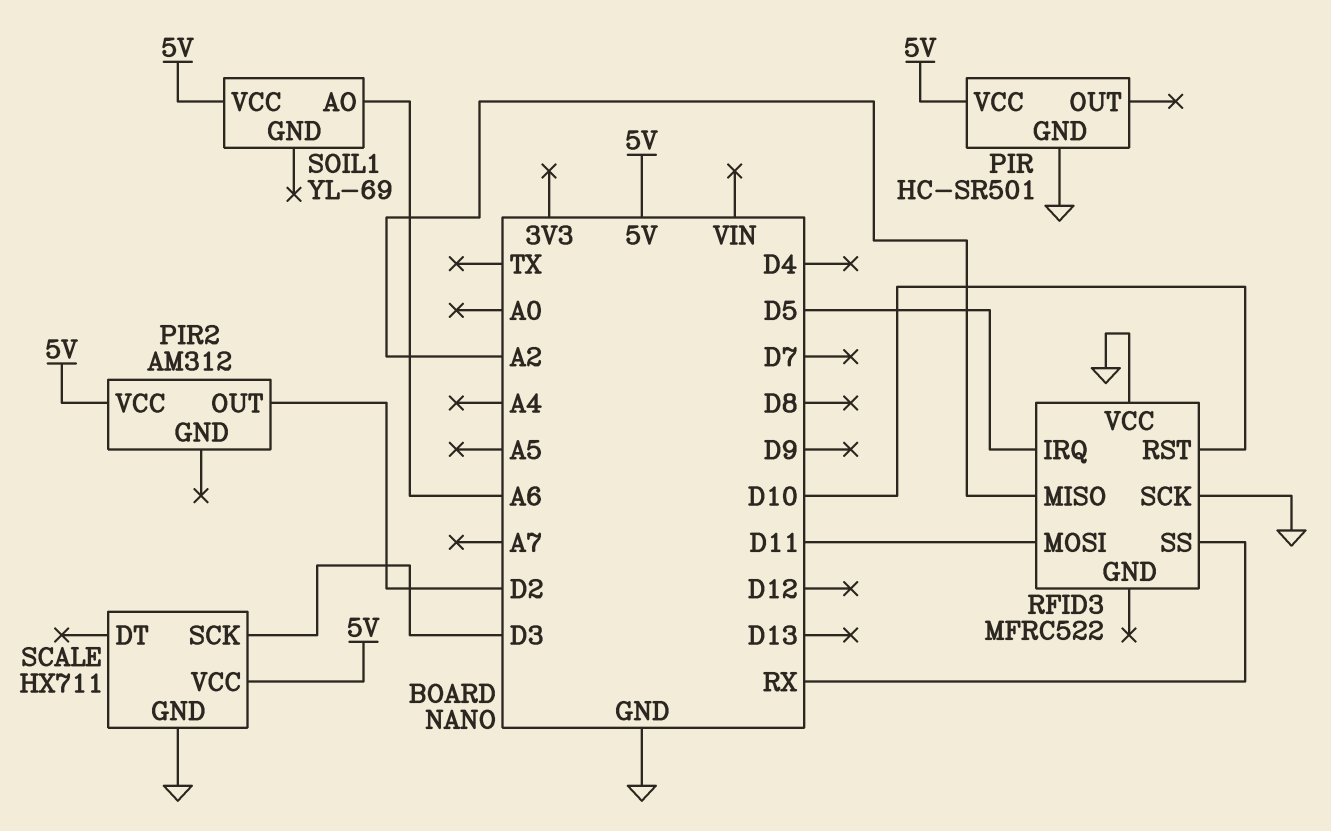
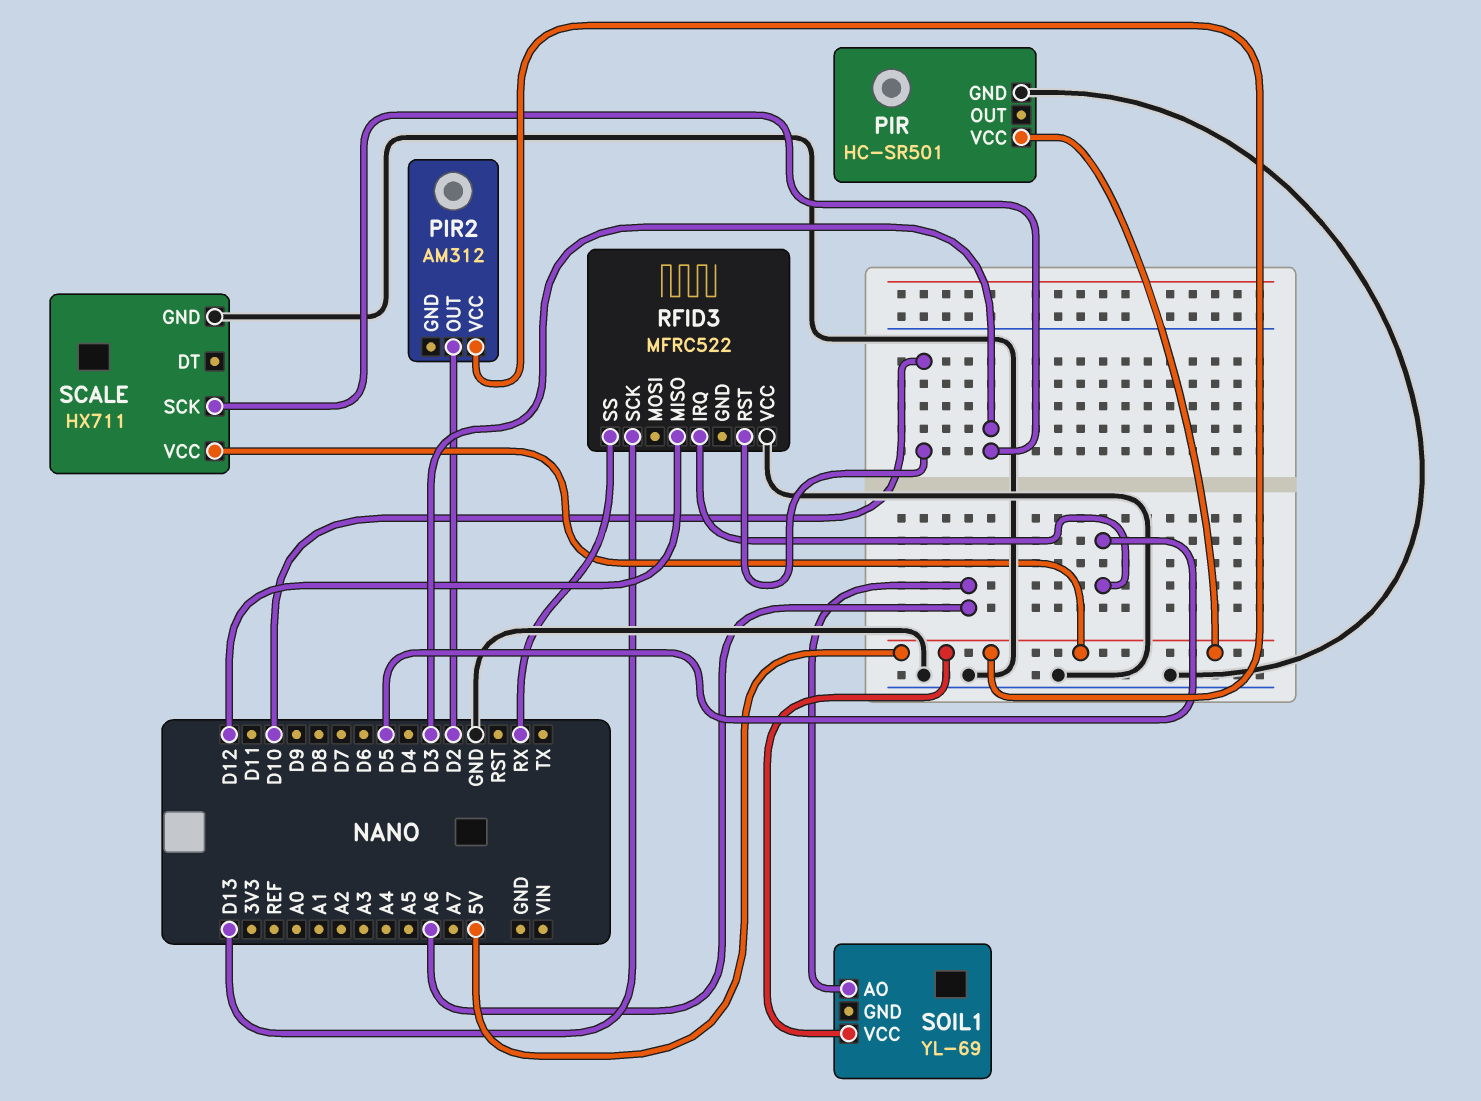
RFID3 pin MISO: A2 -> D12
RFID3 pin MOSI: D11 -> none
RFID3 pin SCK: GND -> D13

